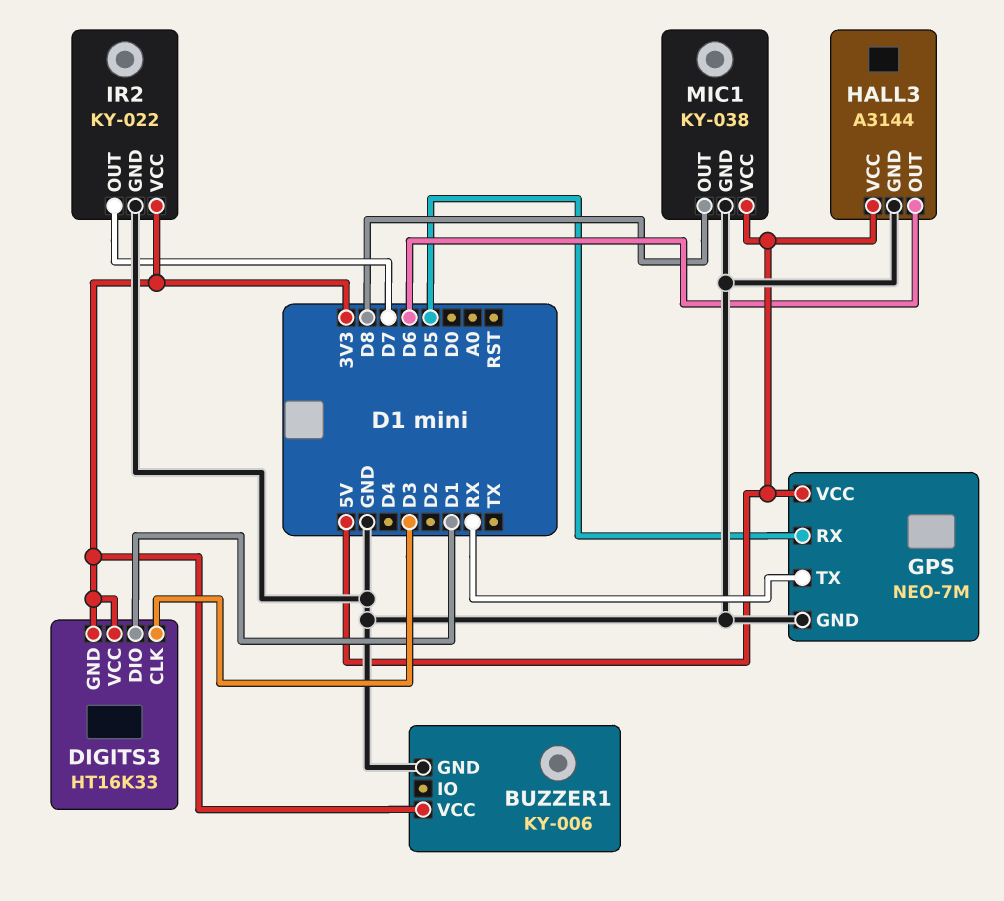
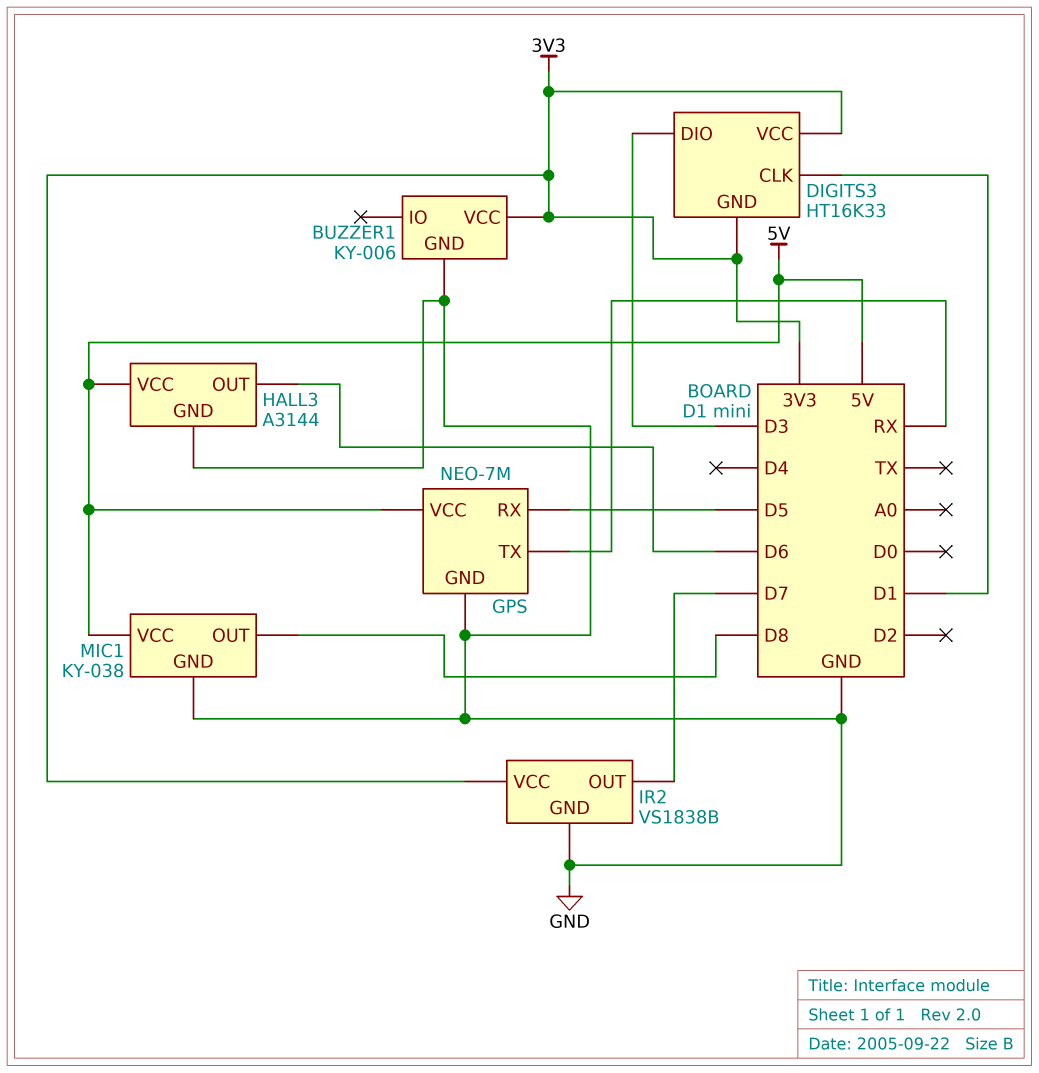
DIGITS3 pin CLK: D3 -> D1
DIGITS3 pin DIO: D1 -> D3
IR2: KY-022 -> VS1838B

